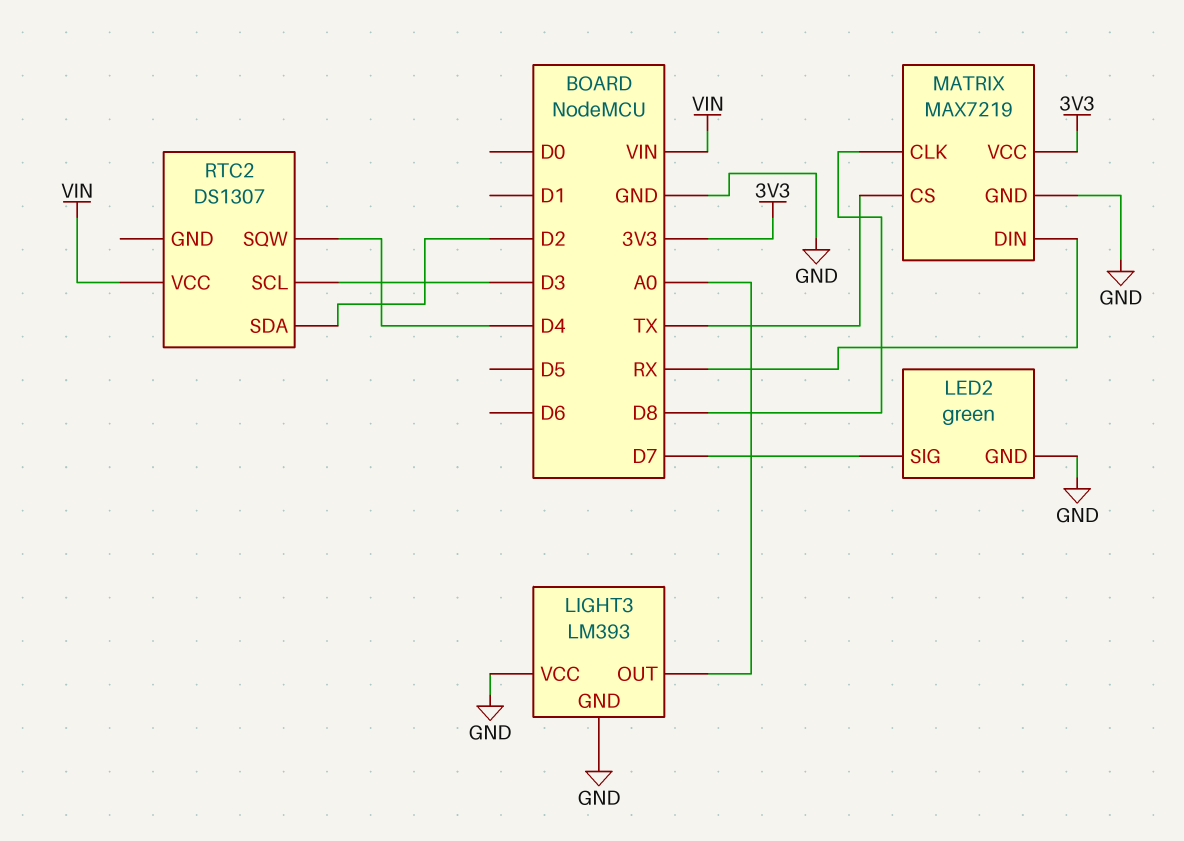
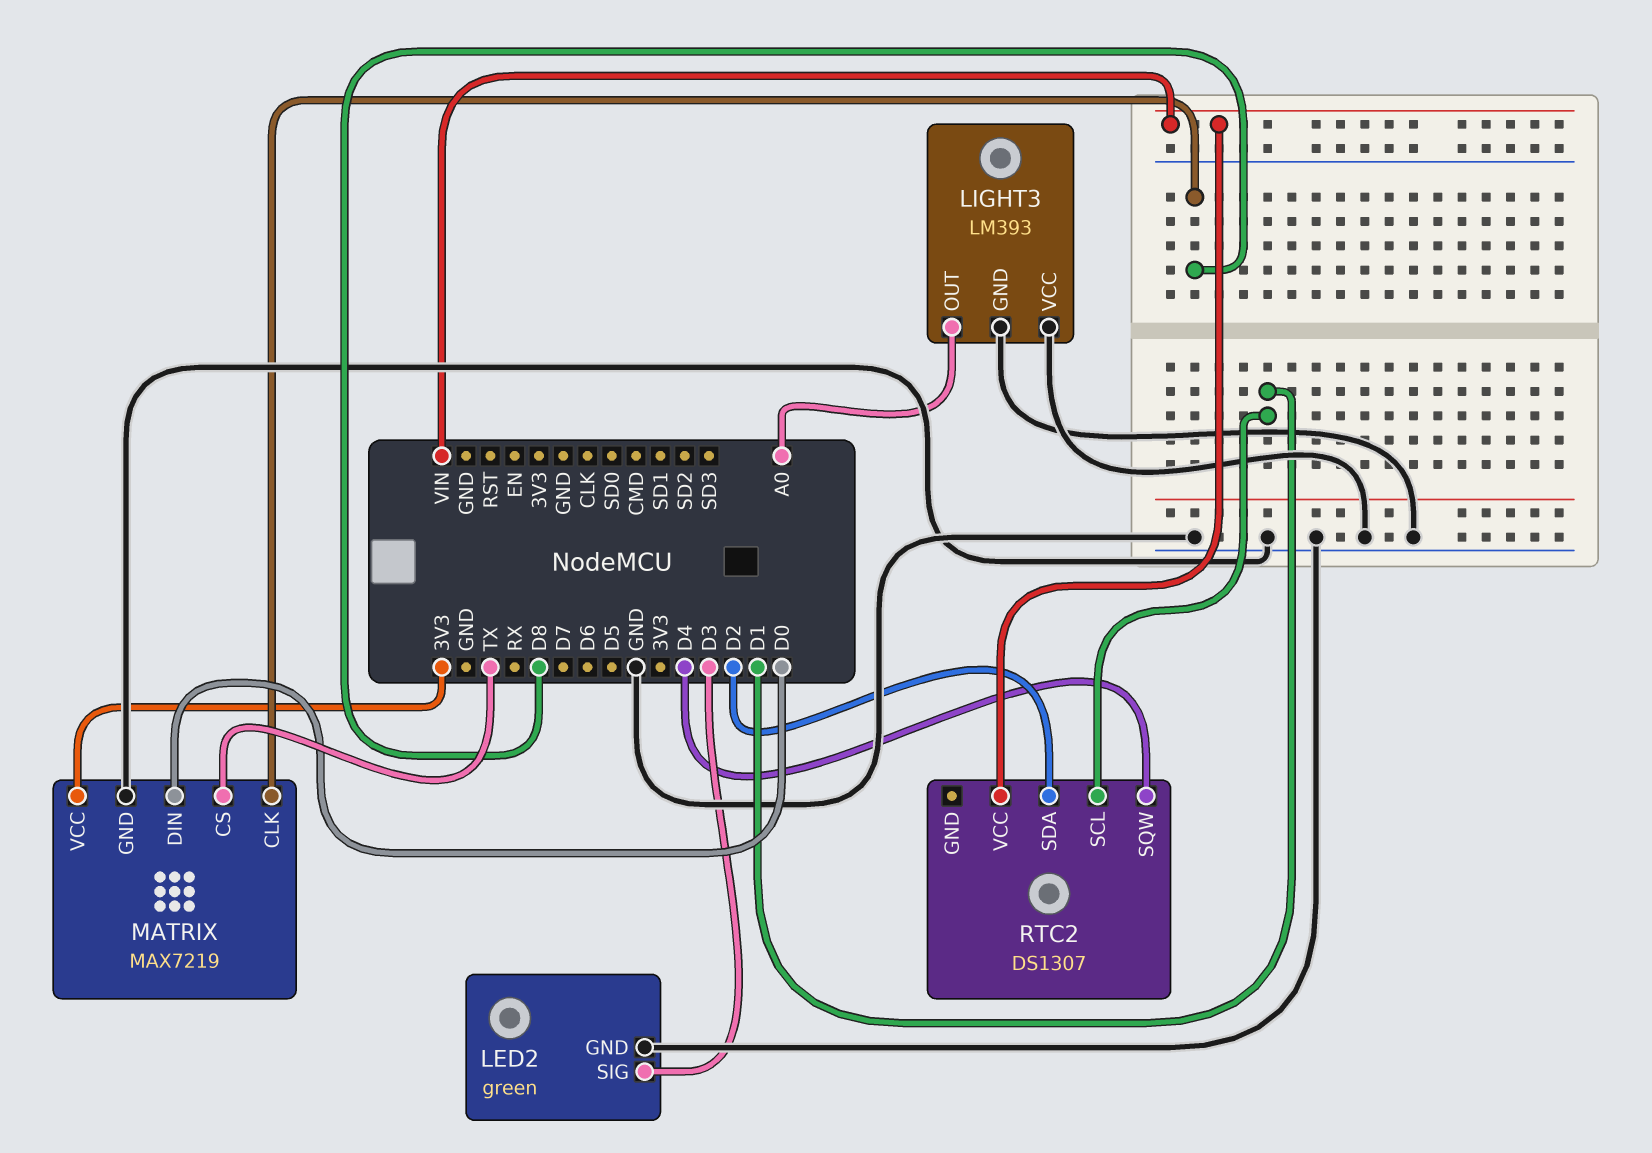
LED2 pin SIG: D7 -> D3
MATRIX pin DIN: RX -> D0
RTC2 pin SCL: D3 -> D1

